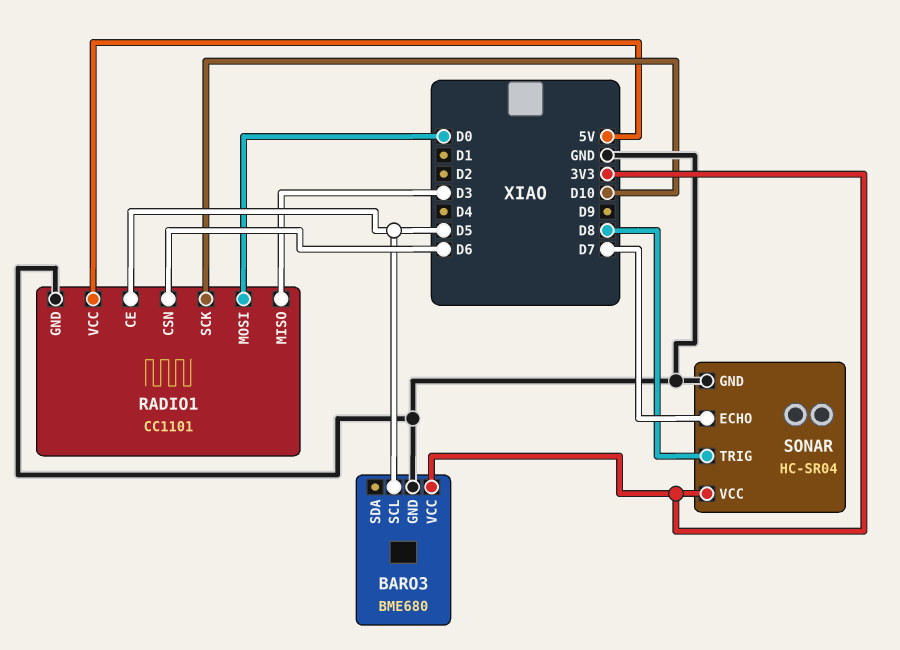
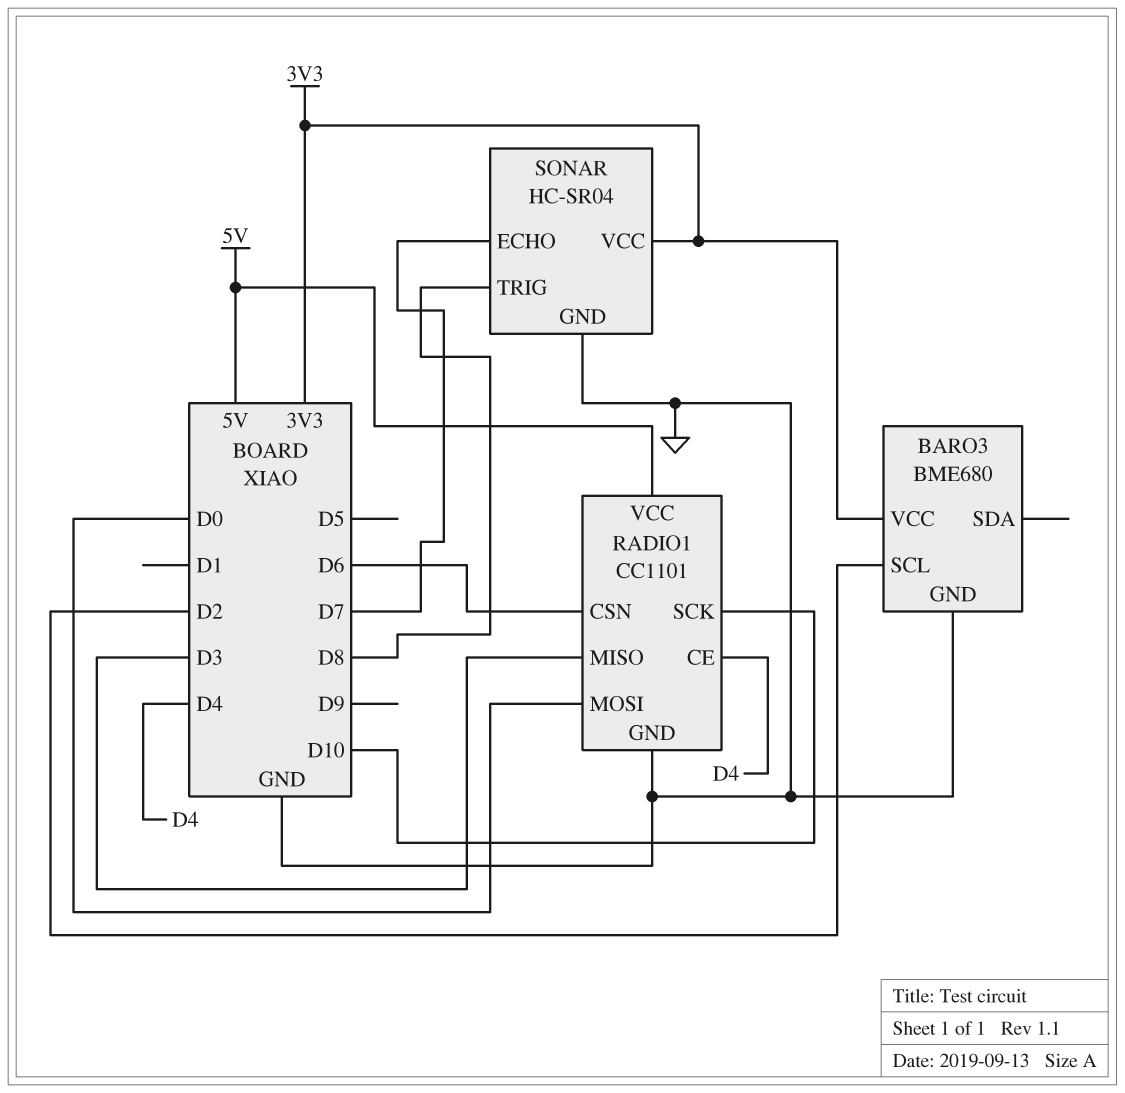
BARO3 pin SCL: D5 -> D2
RADIO1 pin CE: D5 -> D4

